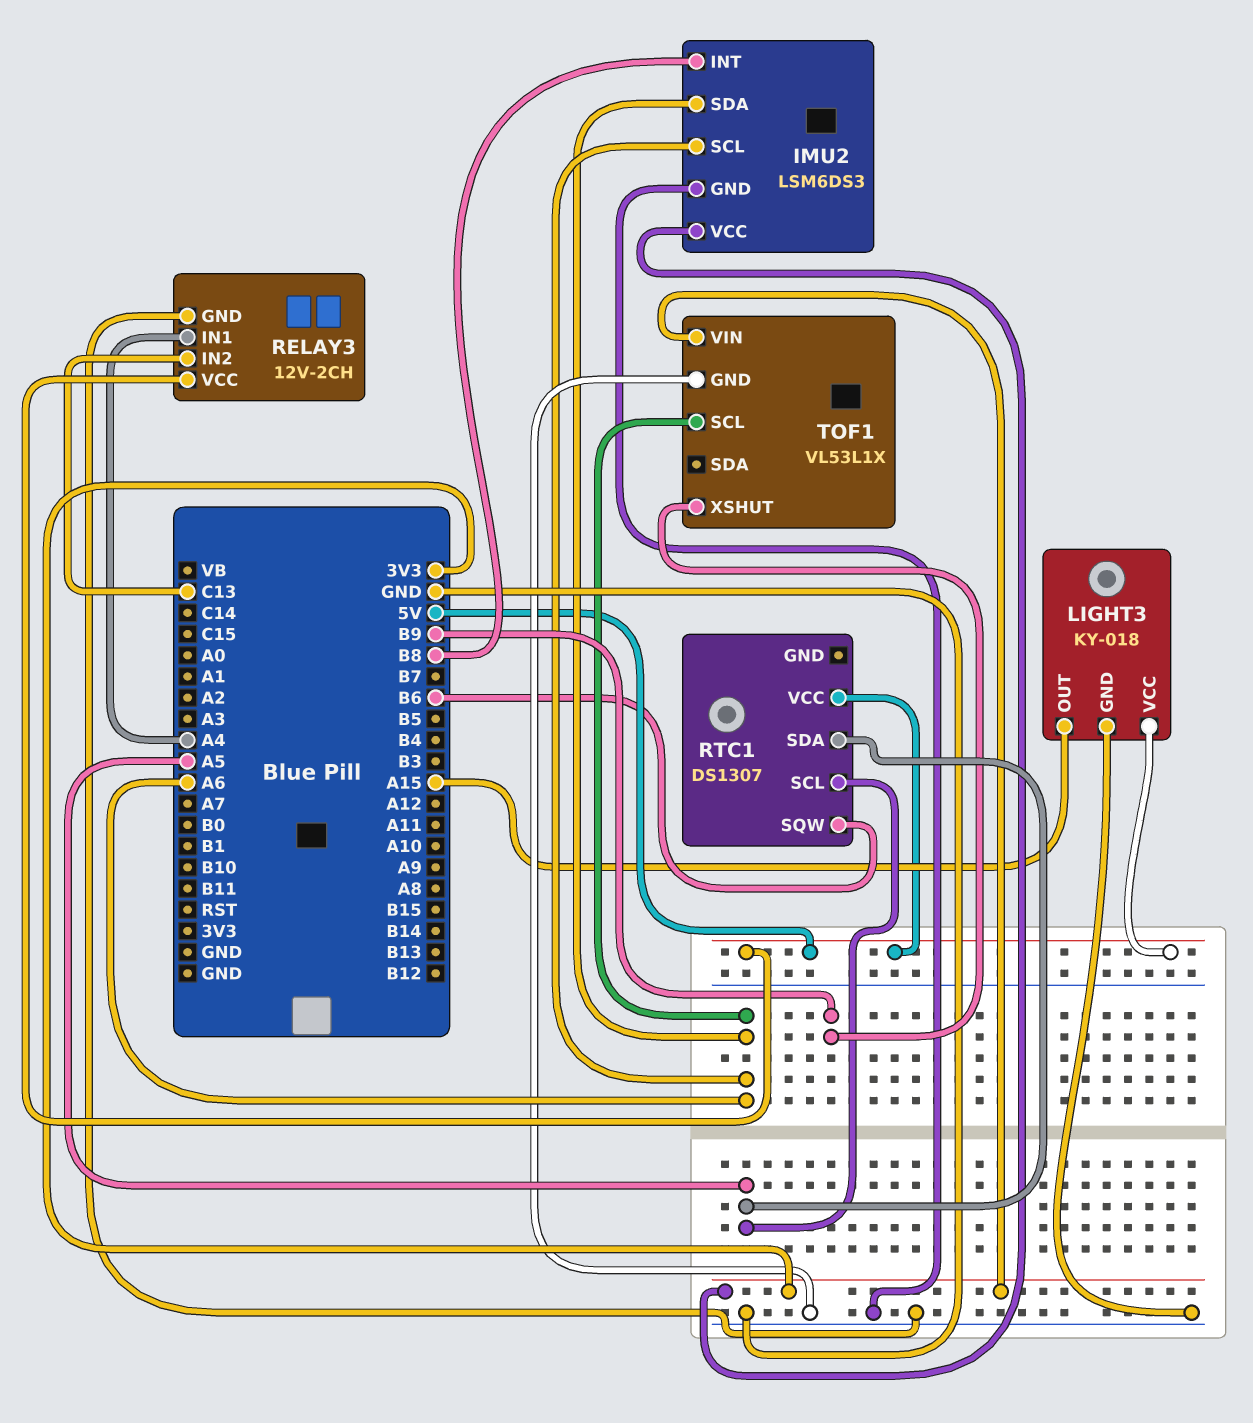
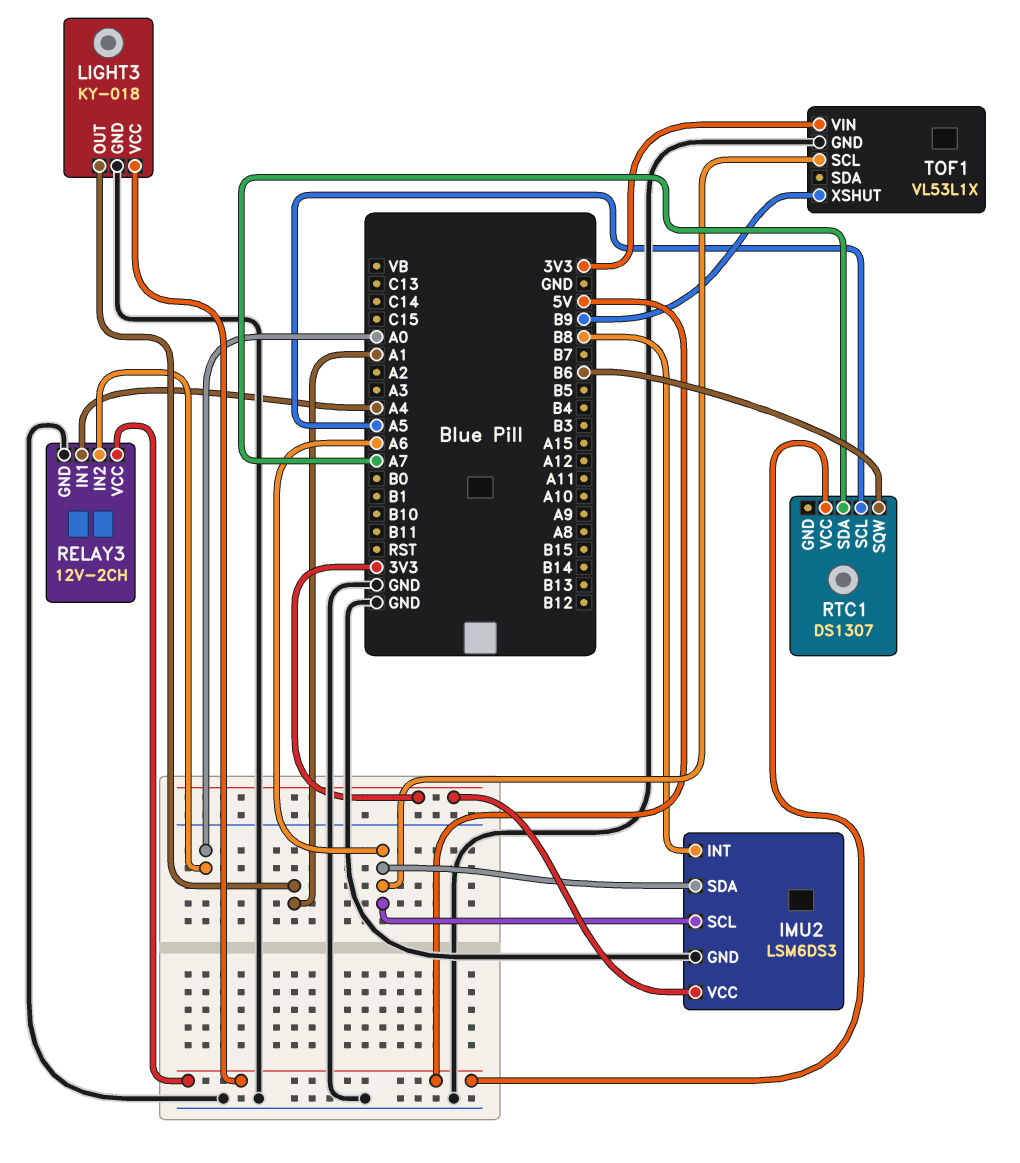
LIGHT3 pin OUT: A15 -> A1
RELAY3 pin IN2: C13 -> A0
RTC1 pin SDA: A5 -> A7

